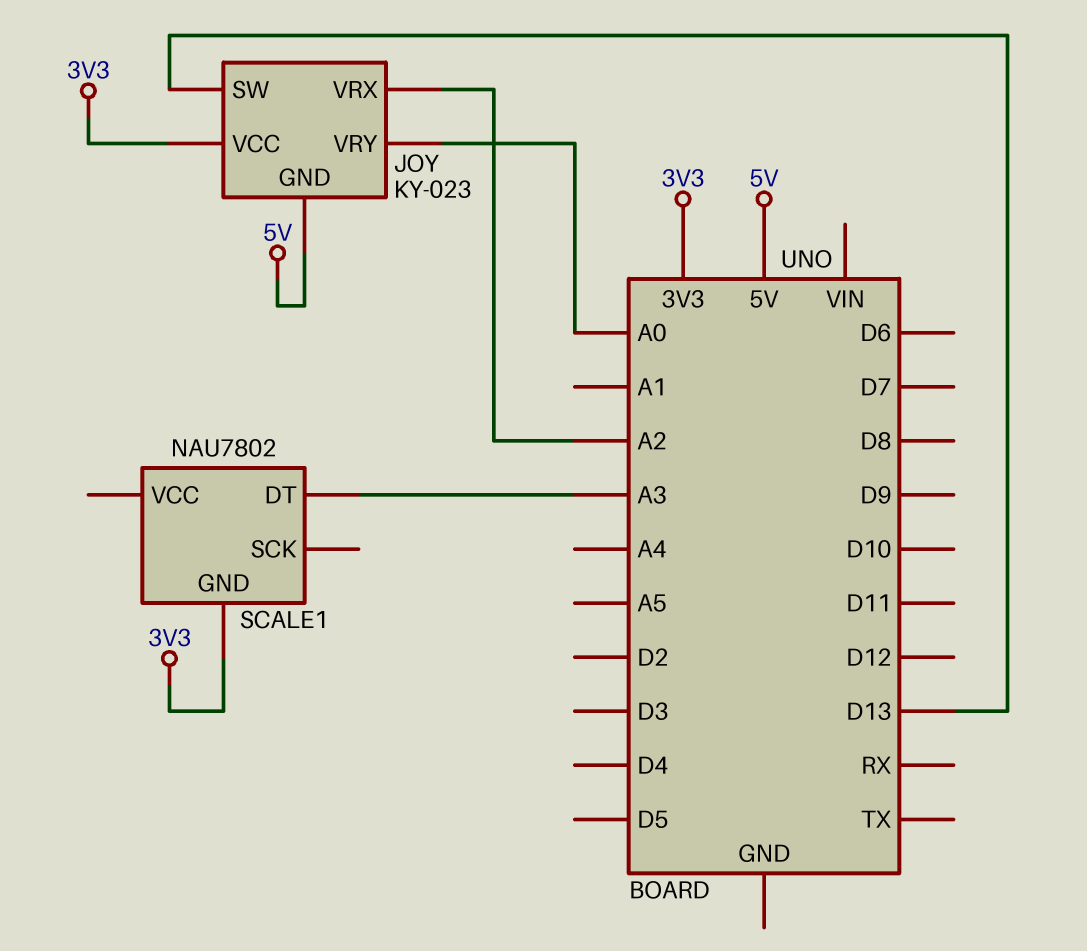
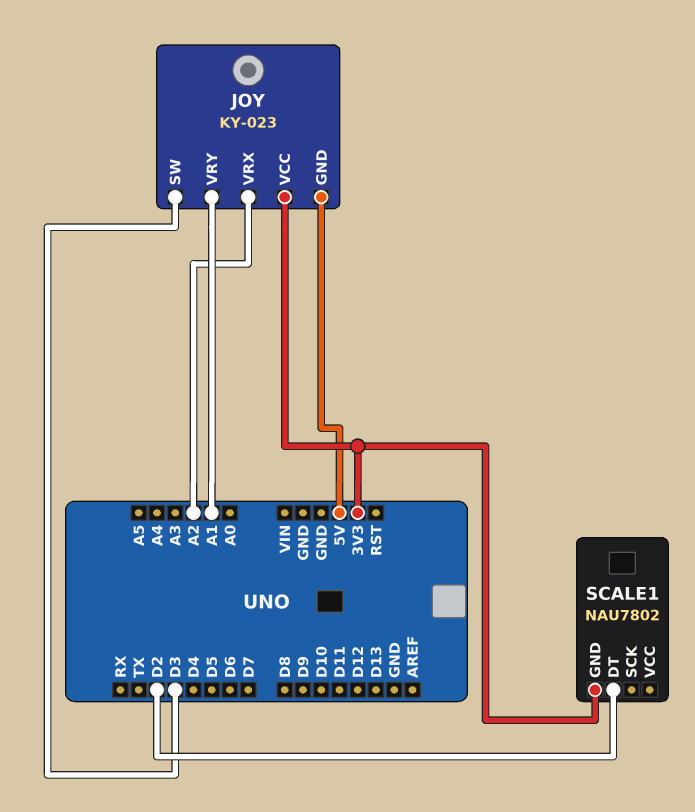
JOY pin SW: D13 -> D3
JOY pin VRY: A0 -> A1
SCALE1 pin DT: A3 -> D2

